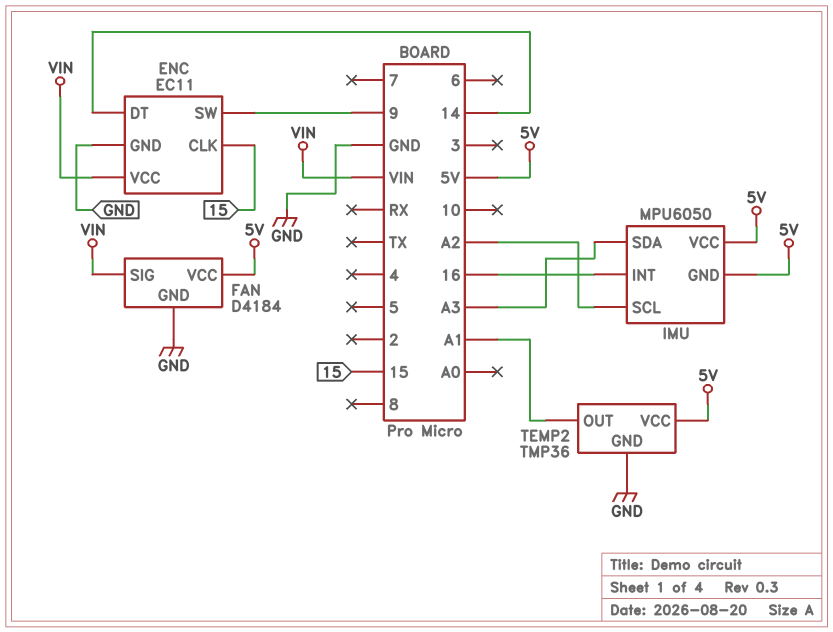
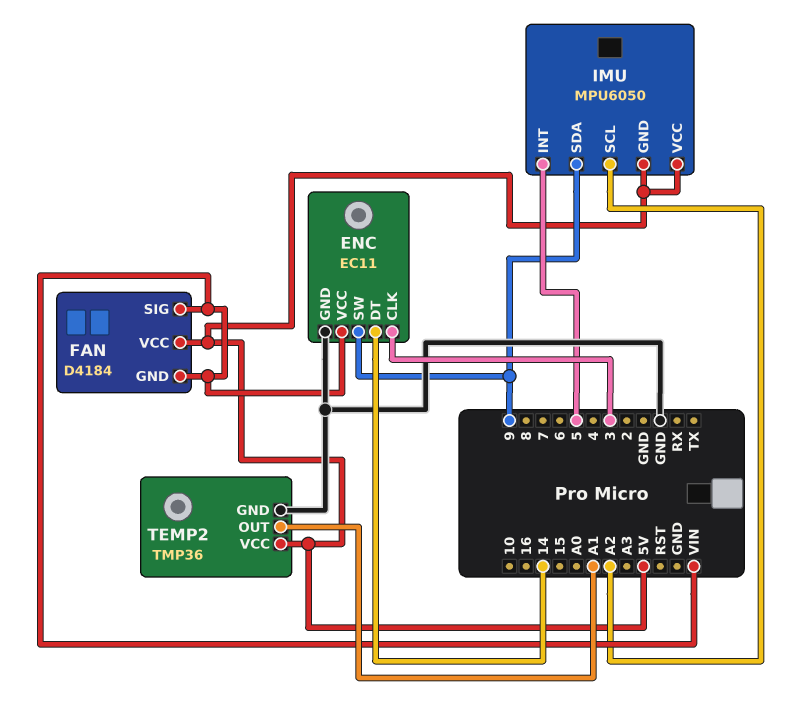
ENC pin CLK: 15 -> 3
FAN pin GND: GND -> VIN
IMU pin INT: 16 -> 5
IMU pin SDA: A3 -> 9

